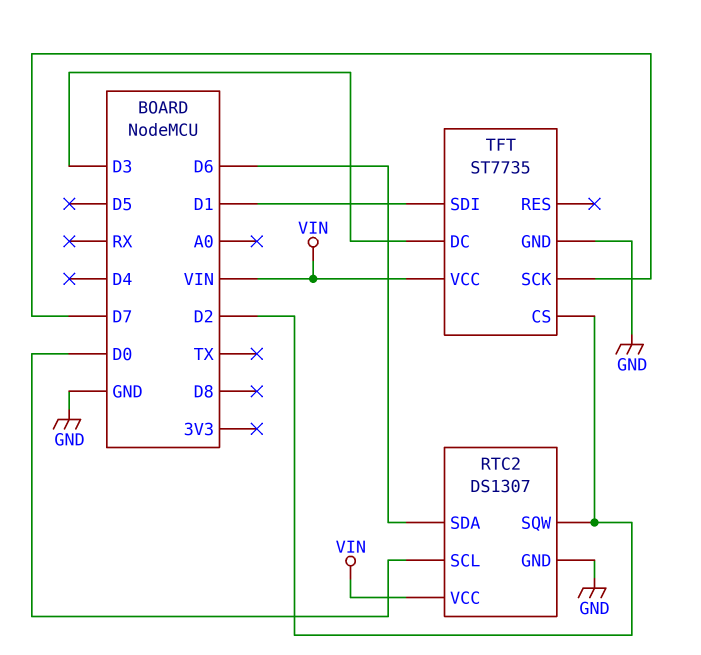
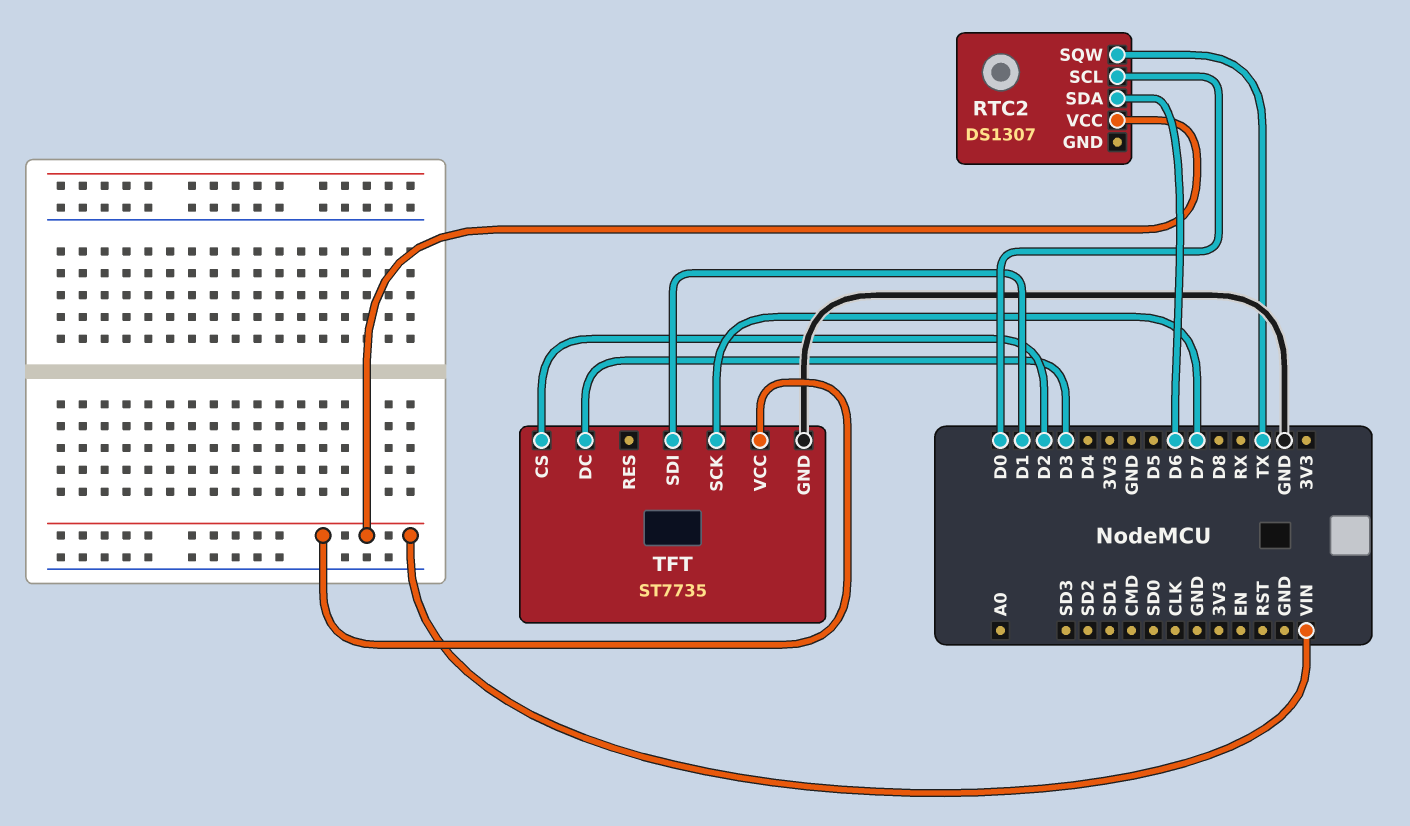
RTC2 pin GND: GND -> none
RTC2 pin SQW: D2 -> TX

